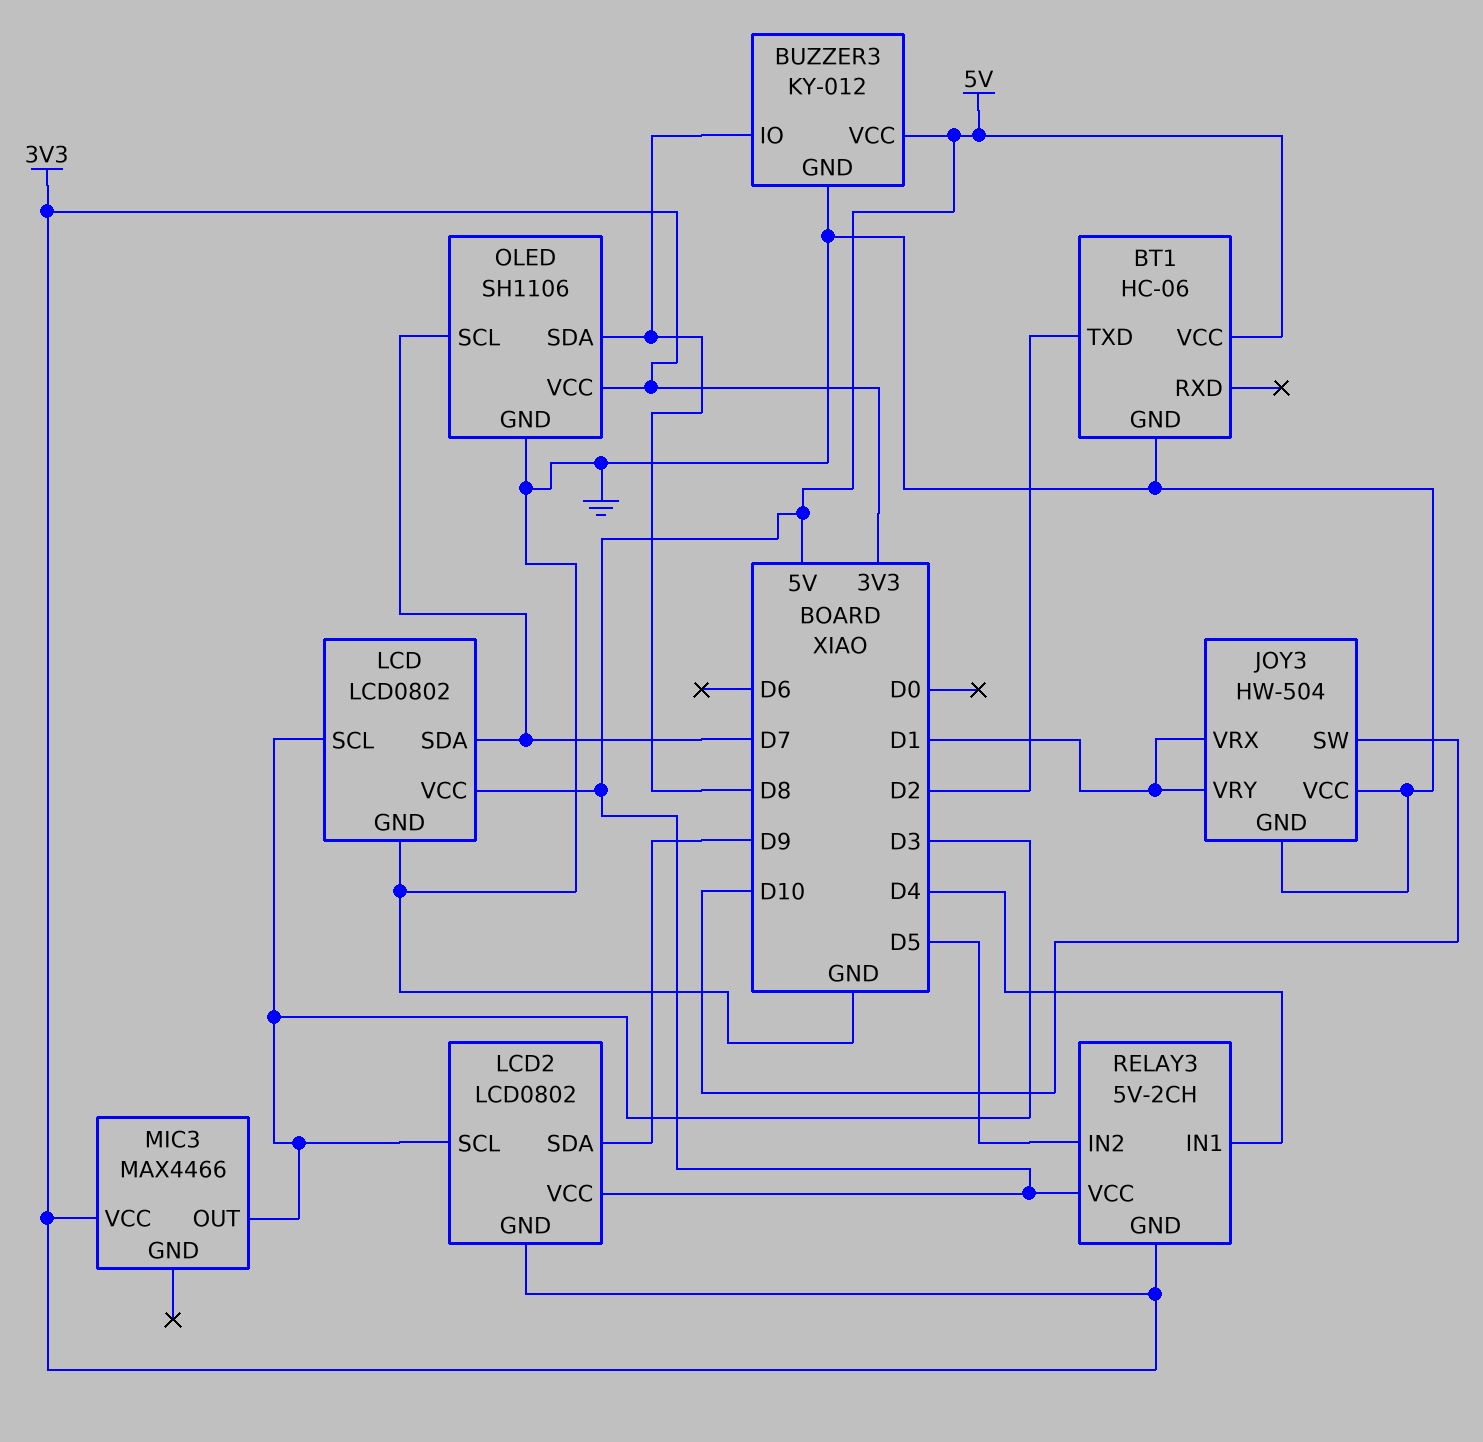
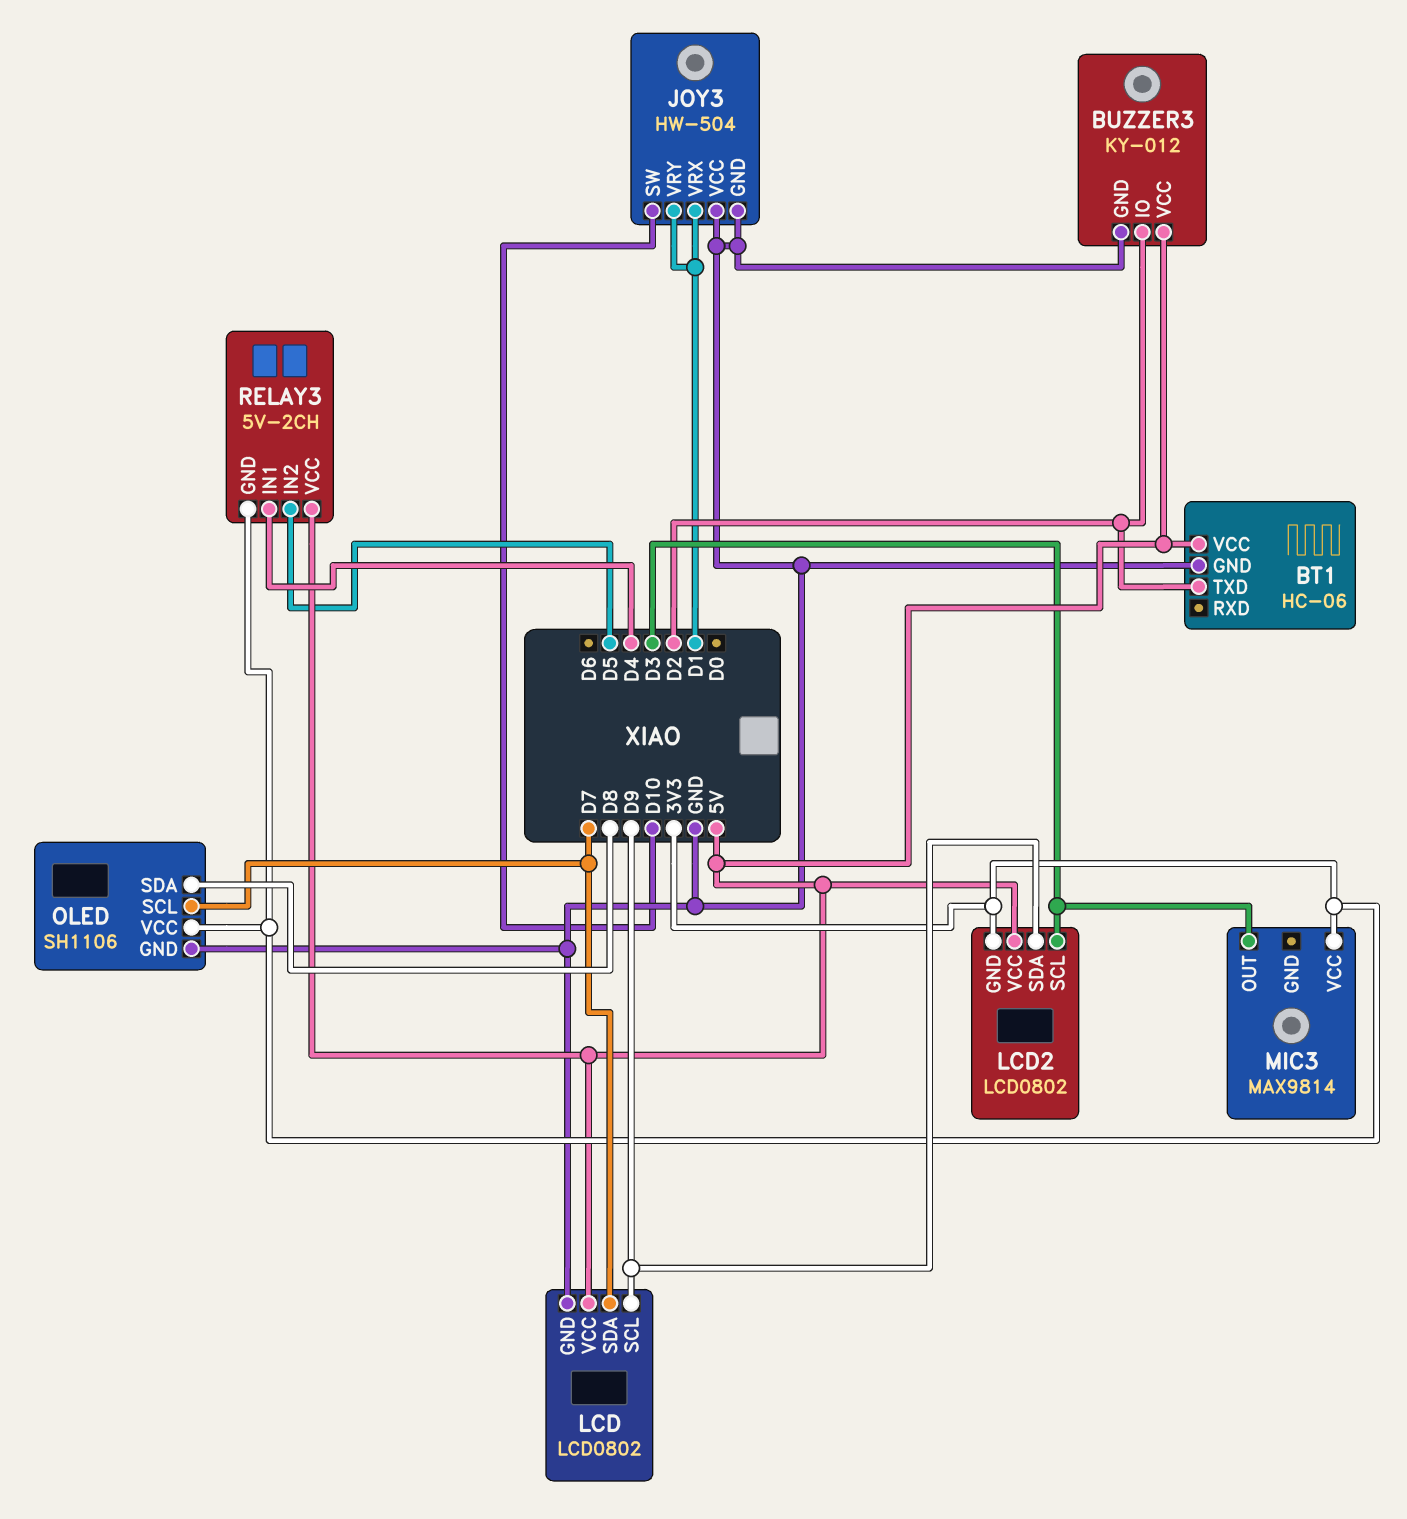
BUZZER3 pin IO: D8 -> D2
LCD pin SCL: D3 -> D9
MIC3: MAX4466 -> MAX9814

